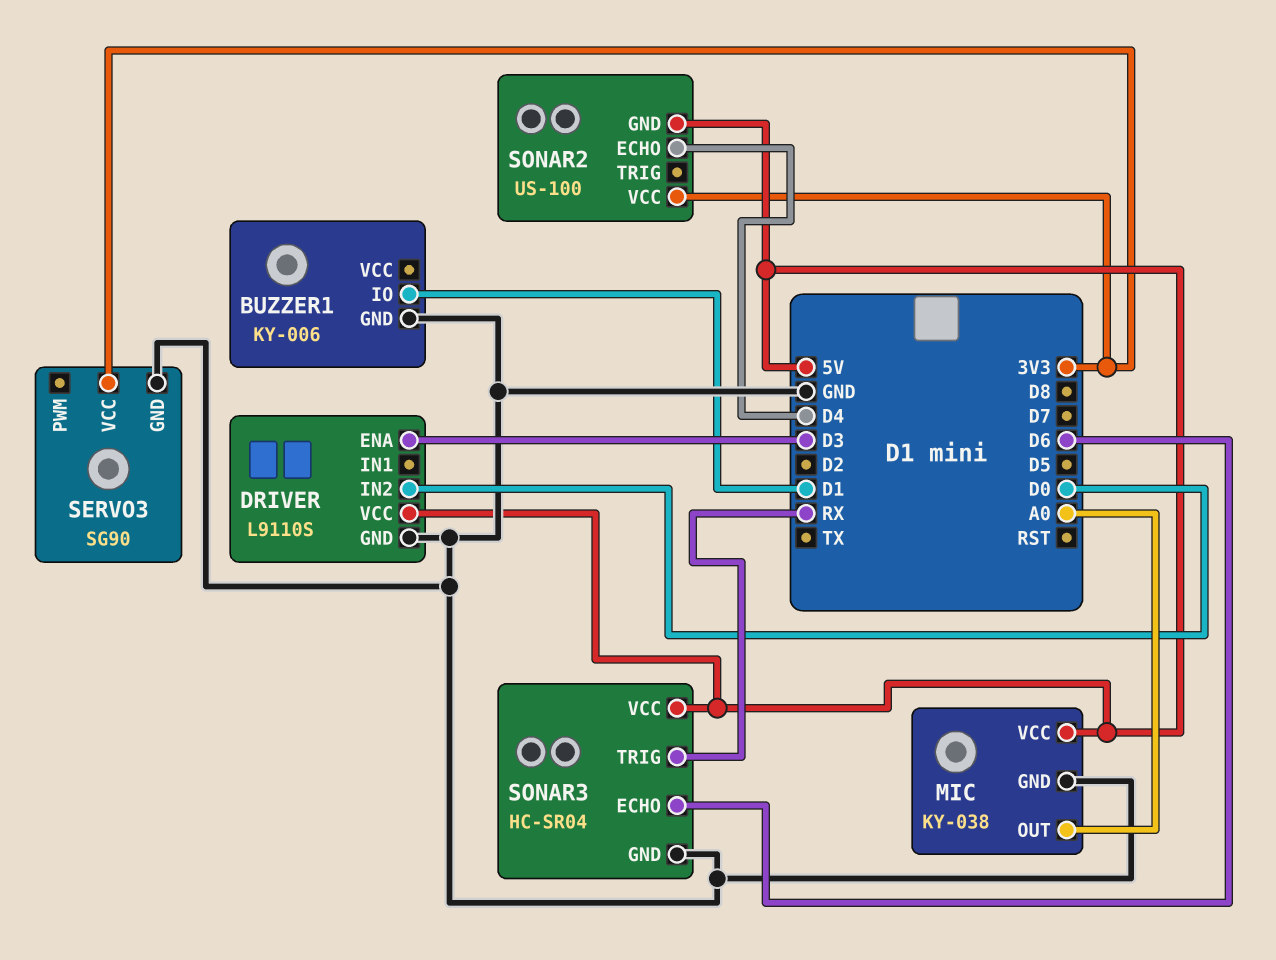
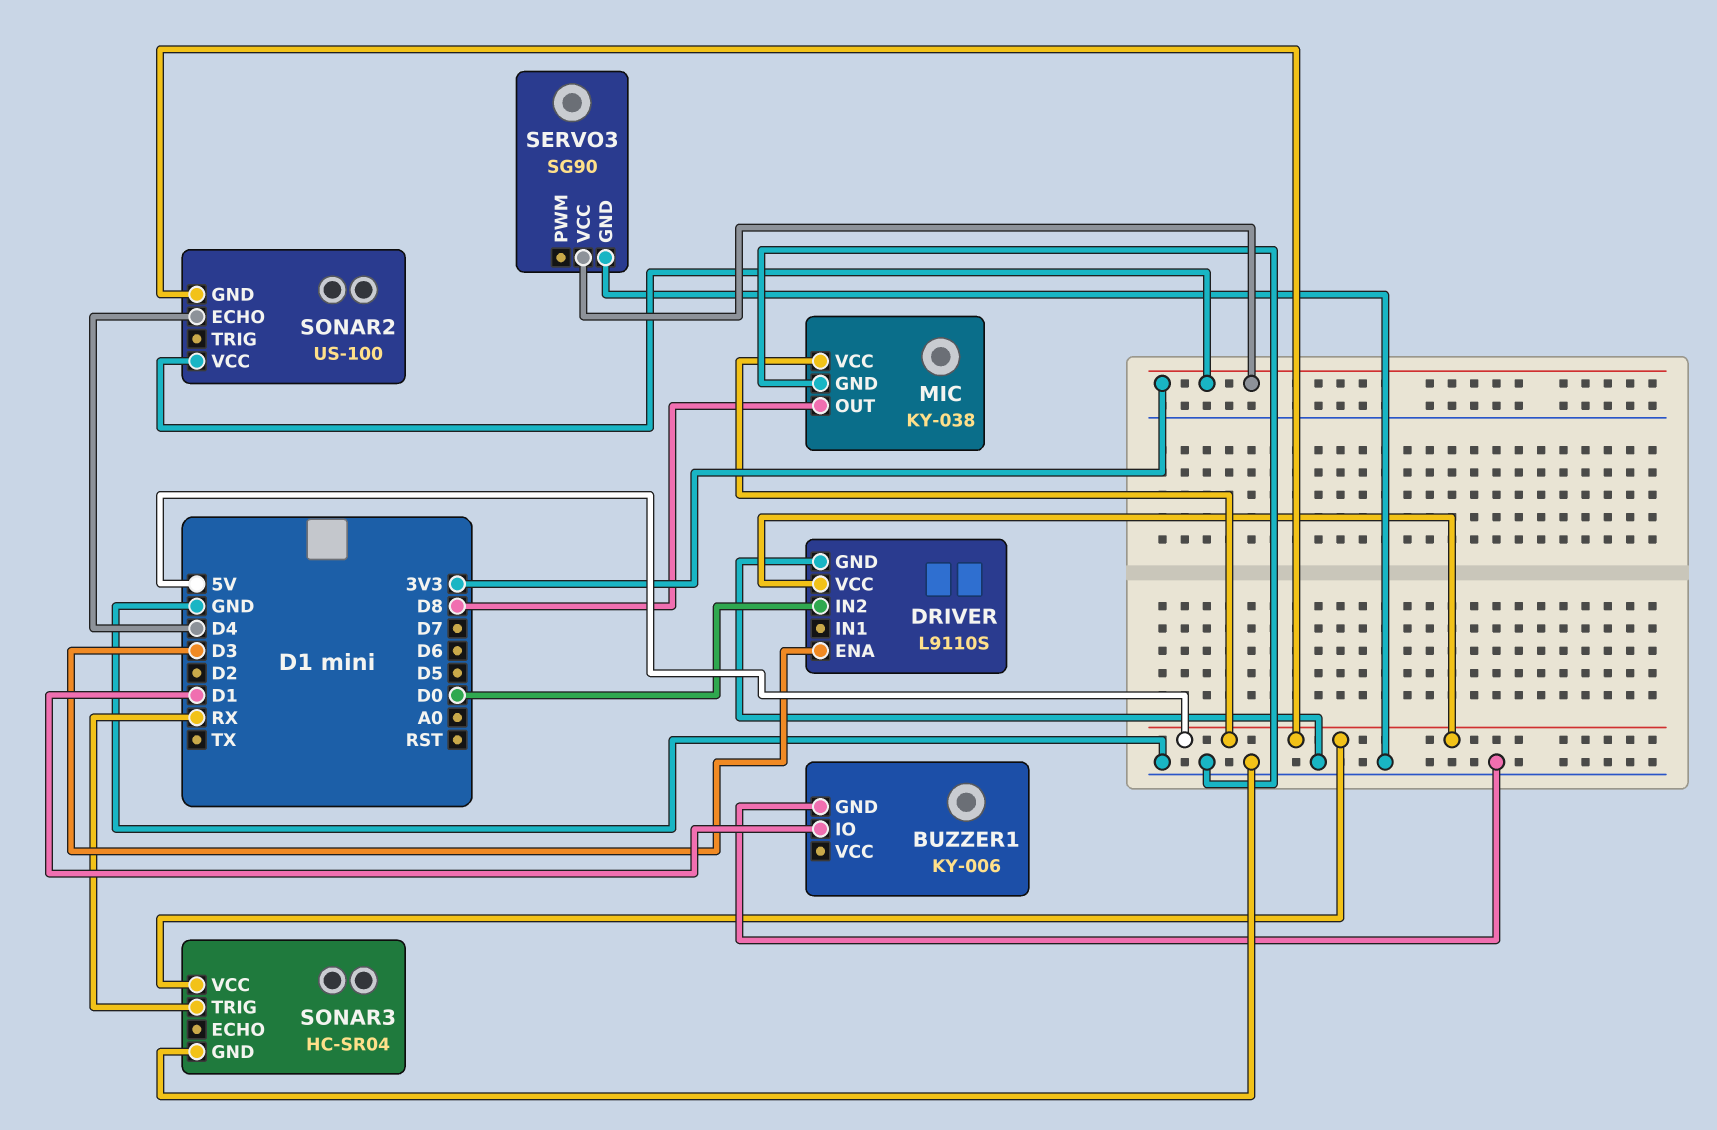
MIC pin OUT: A0 -> D8
SONAR3 pin ECHO: D6 -> none

